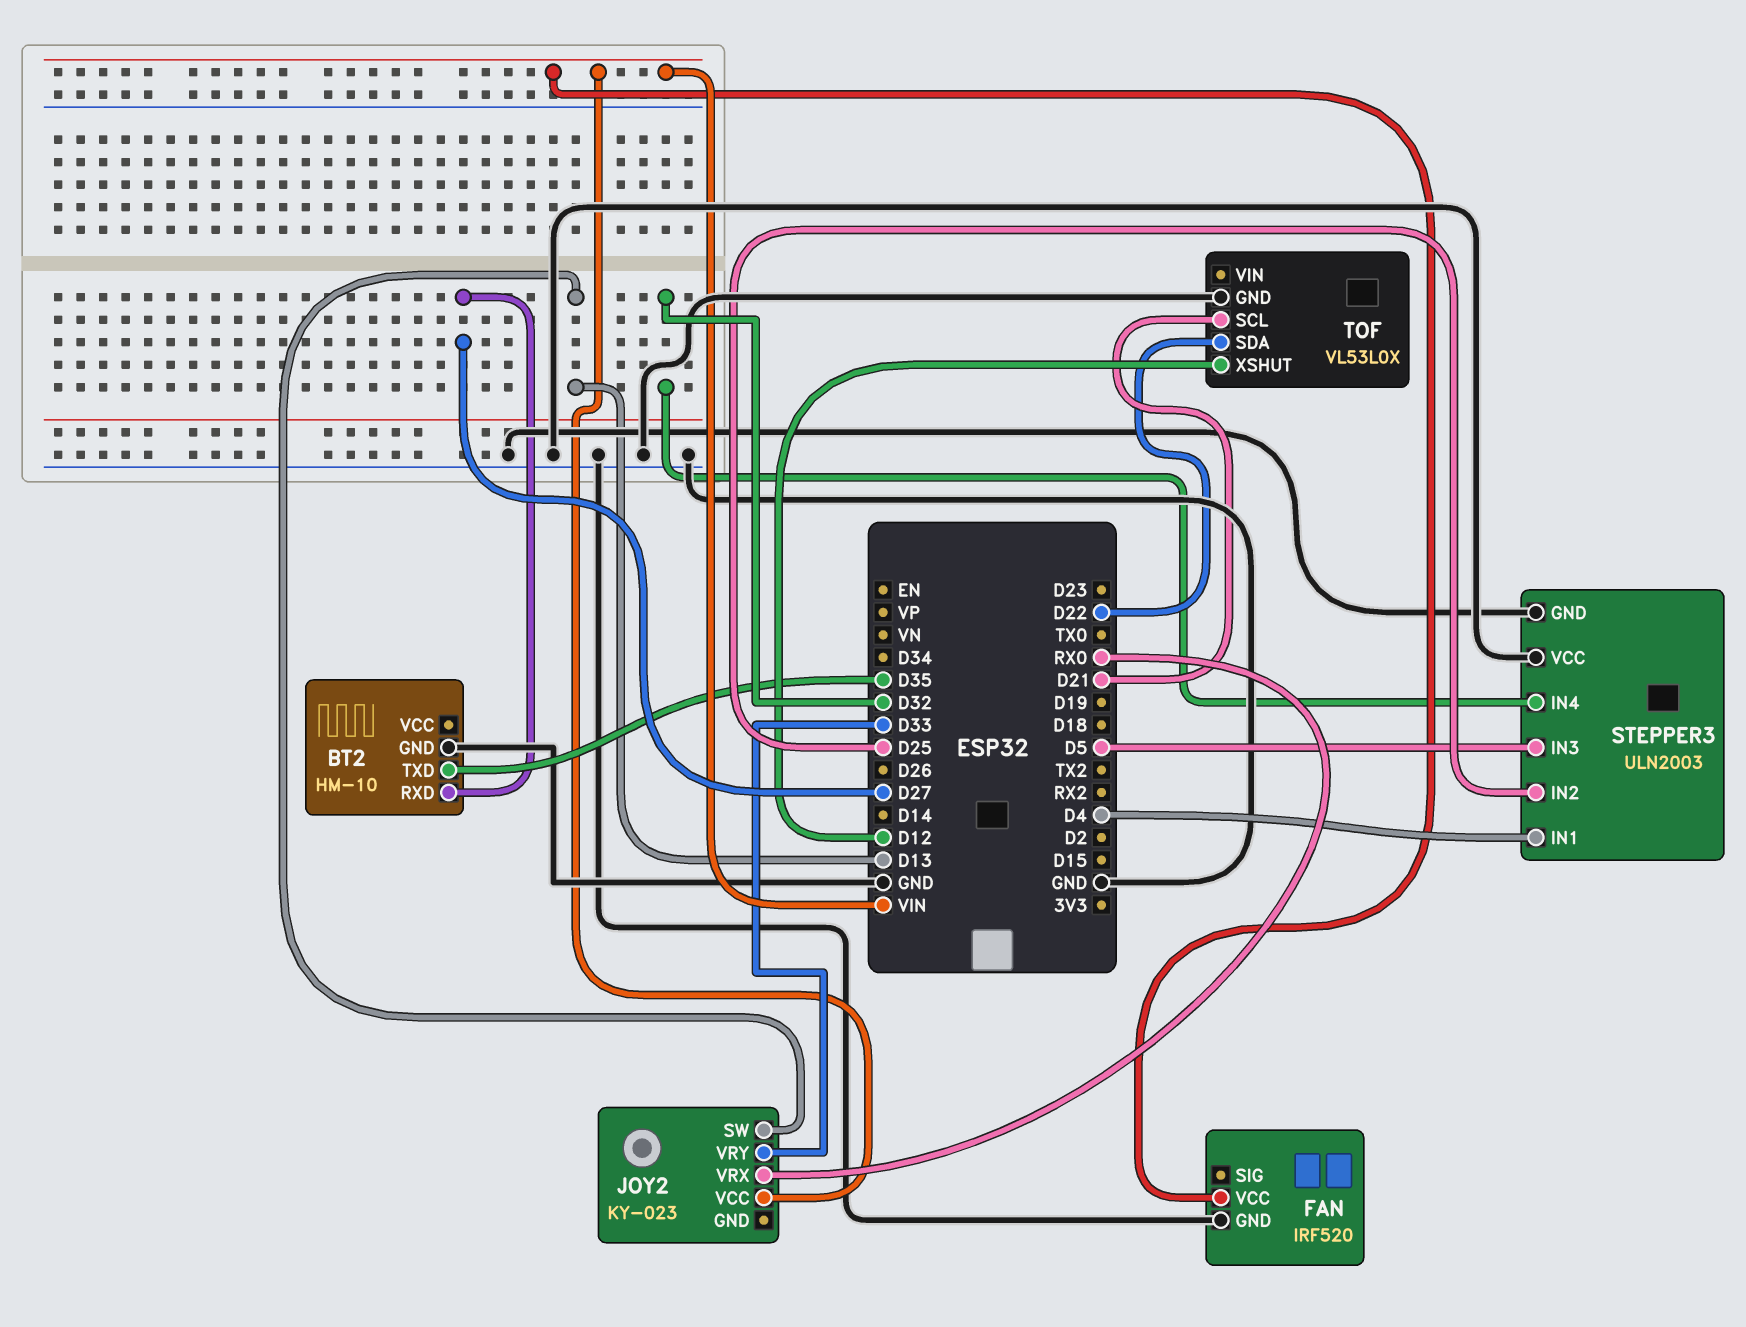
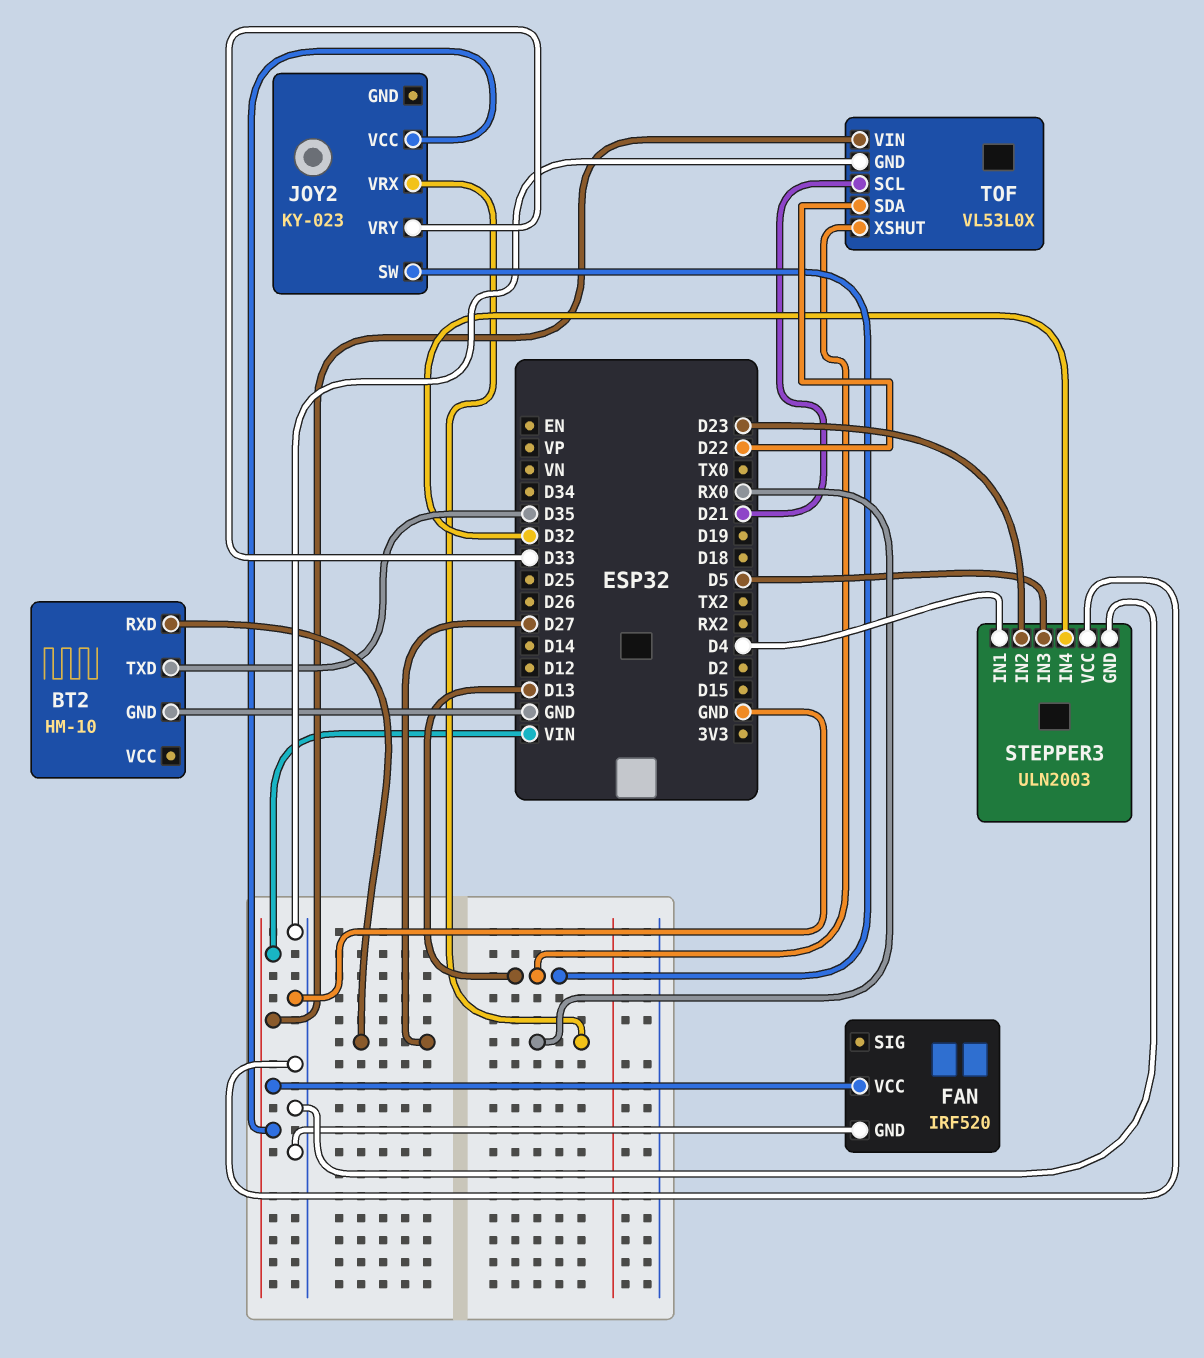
STEPPER3 pin IN2: D25 -> D23
TOF pin VIN: none -> VIN
TOF pin XSHUT: D12 -> D13

